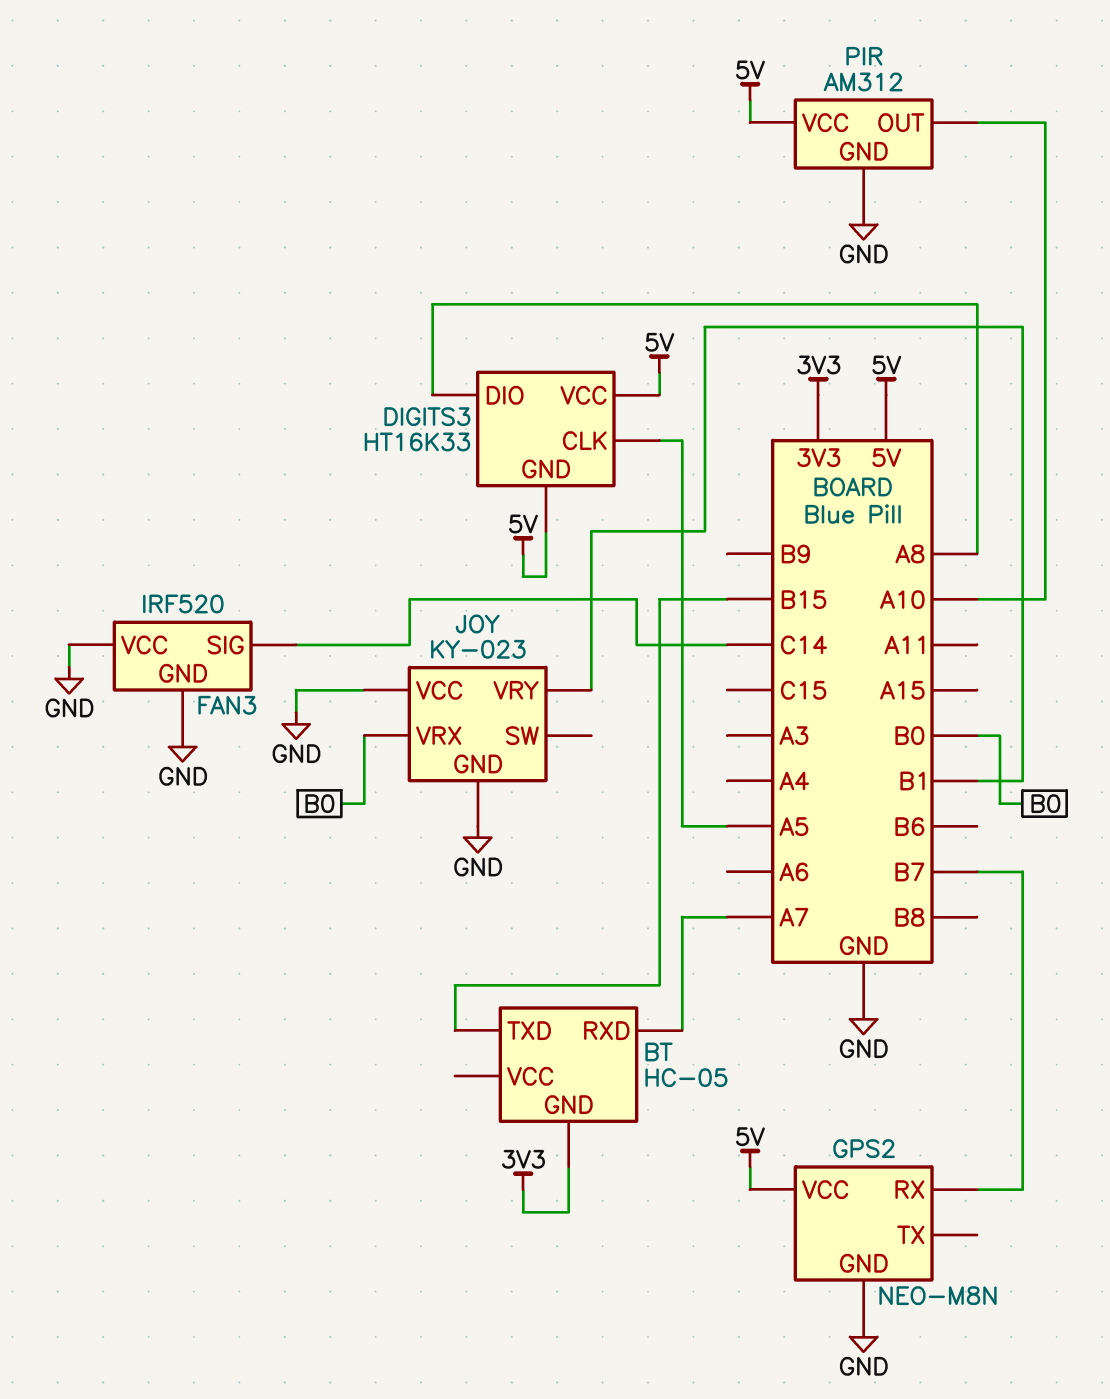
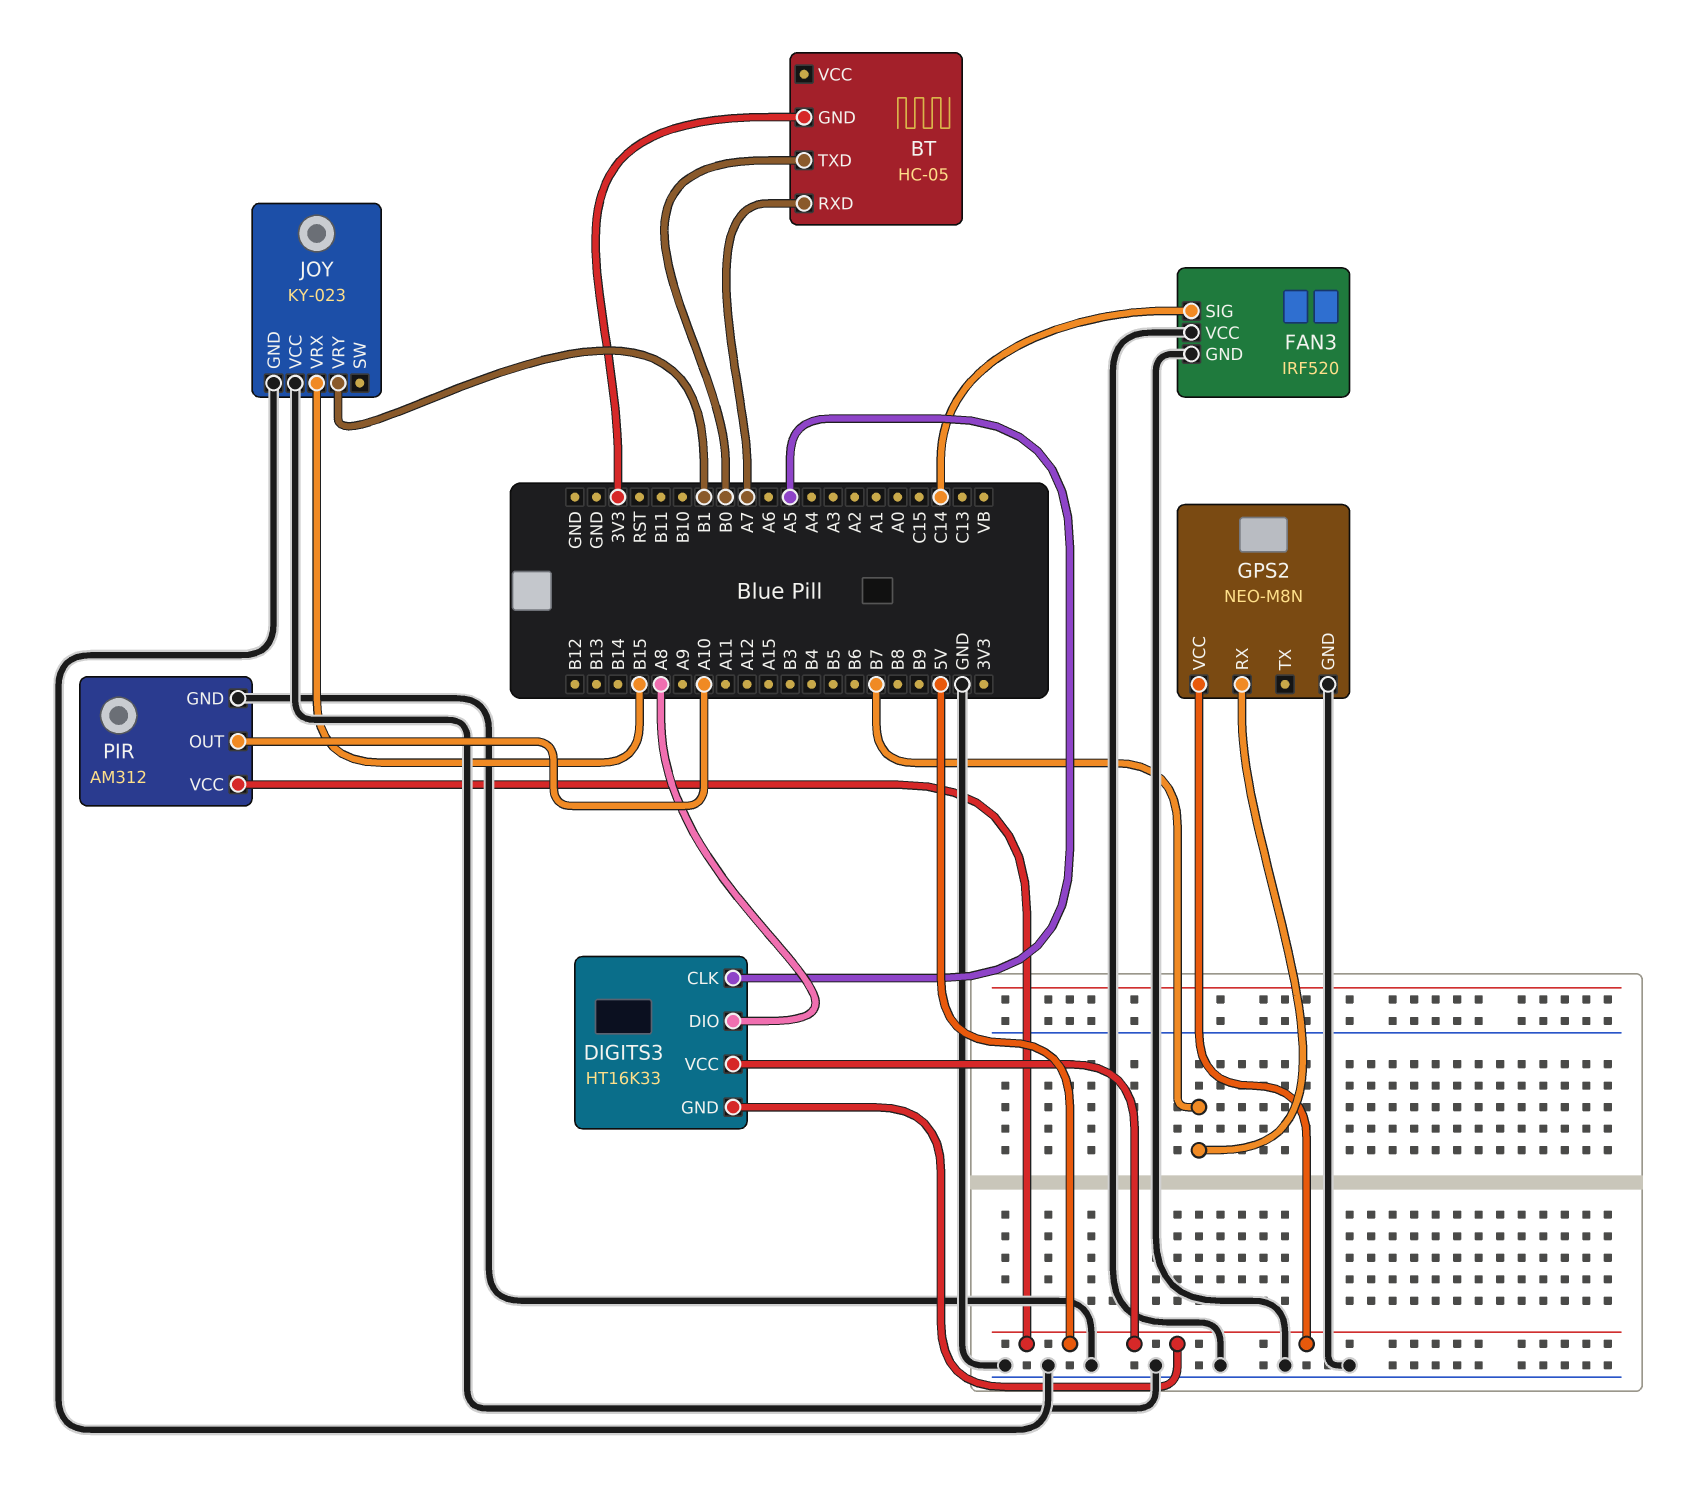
BT pin TXD: B15 -> B0
JOY pin VRX: B0 -> B15

